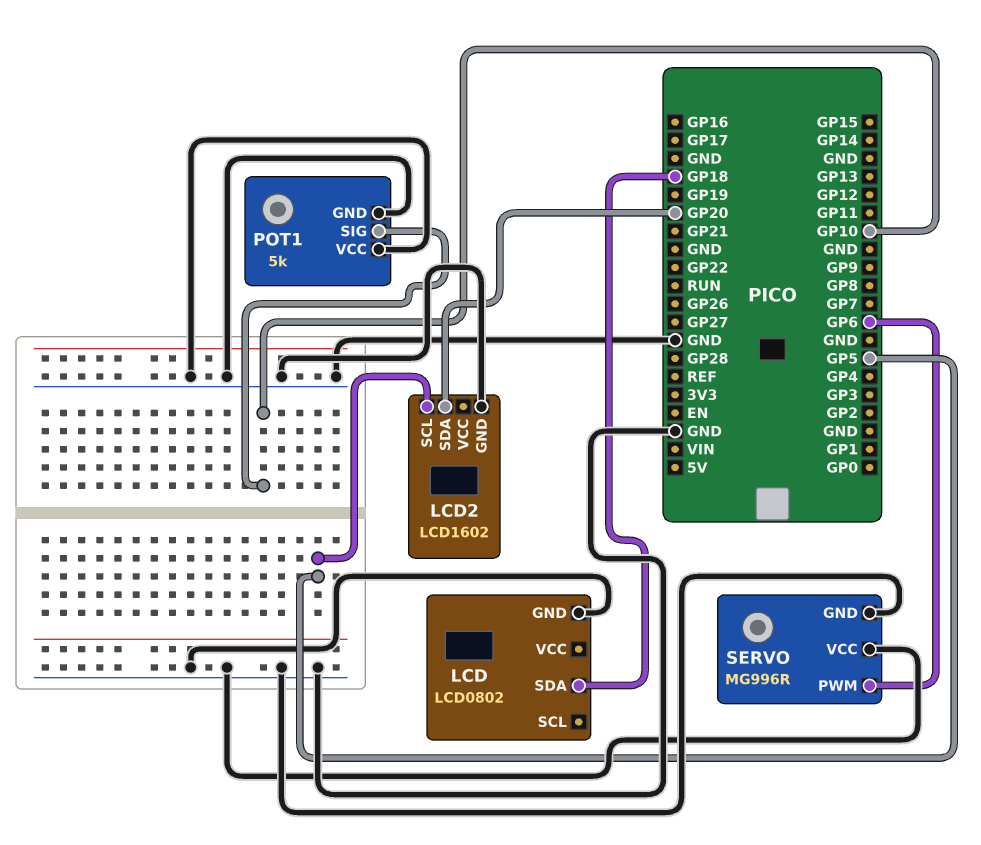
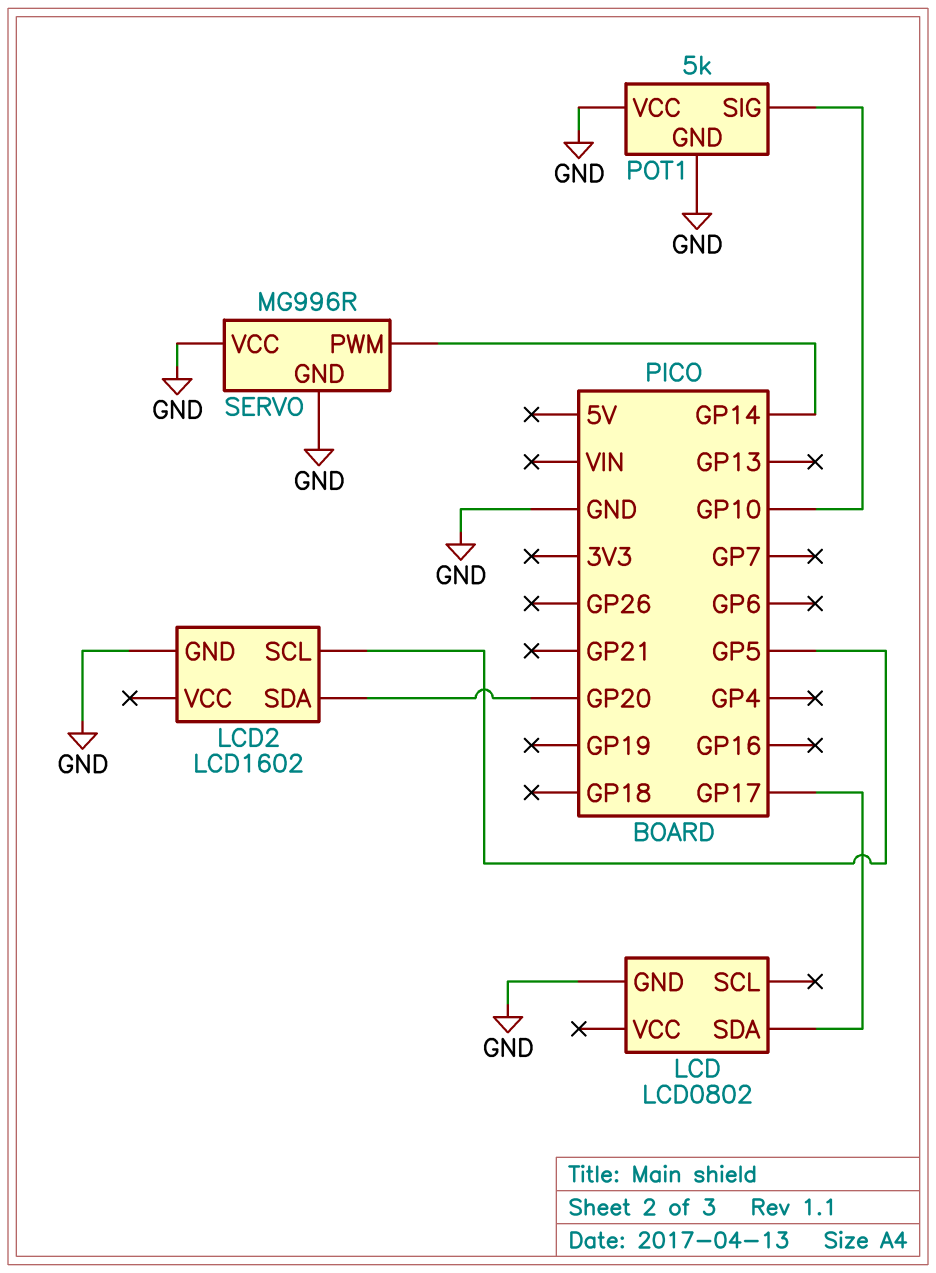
LCD pin SDA: GP18 -> GP17
SERVO pin PWM: GP6 -> GP14

